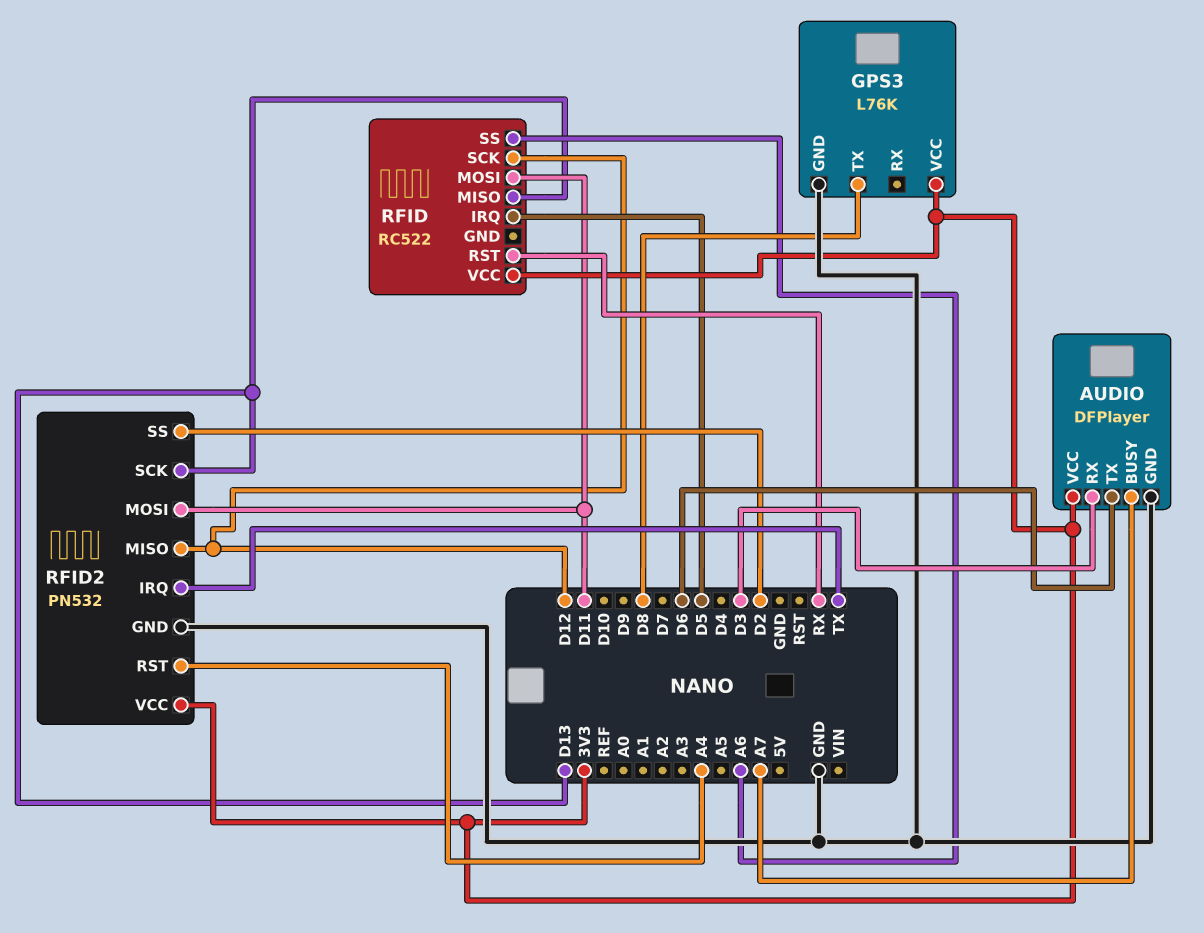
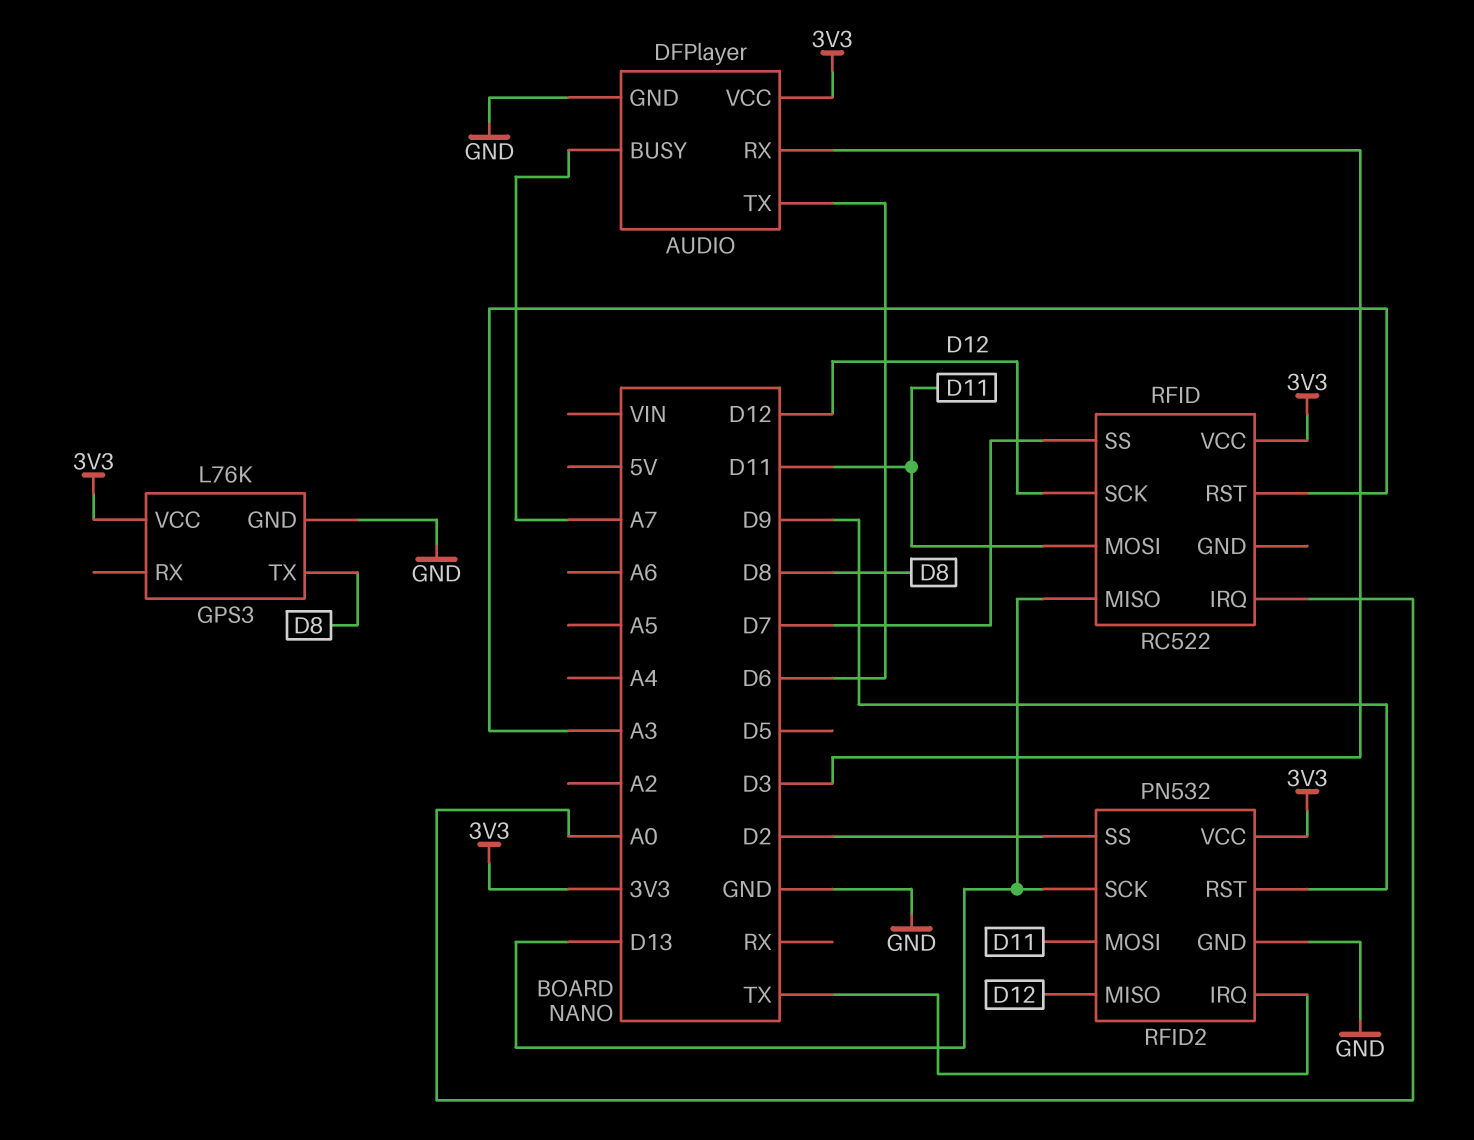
RFID pin IRQ: D5 -> A0
RFID pin RST: RX -> A3
RFID pin SS: A6 -> D7
RFID2 pin RST: A4 -> D9

